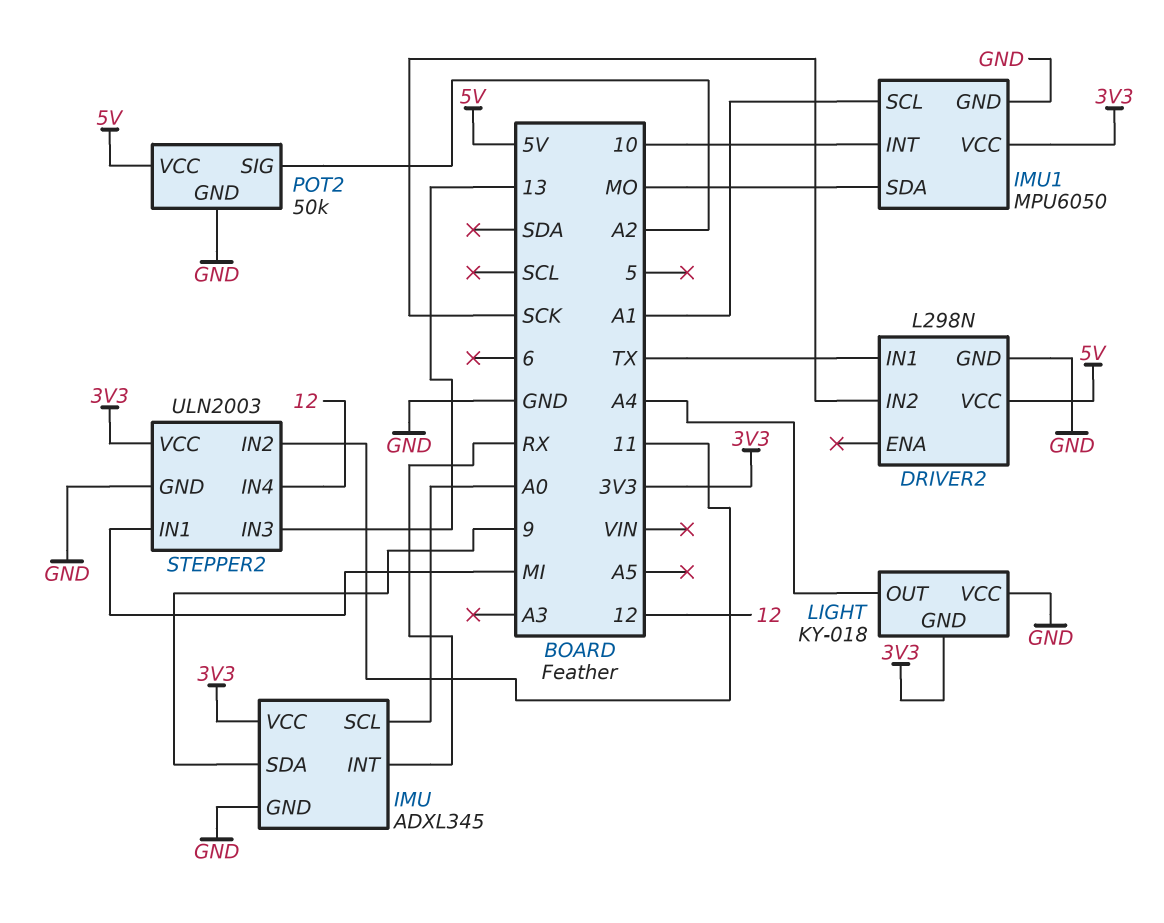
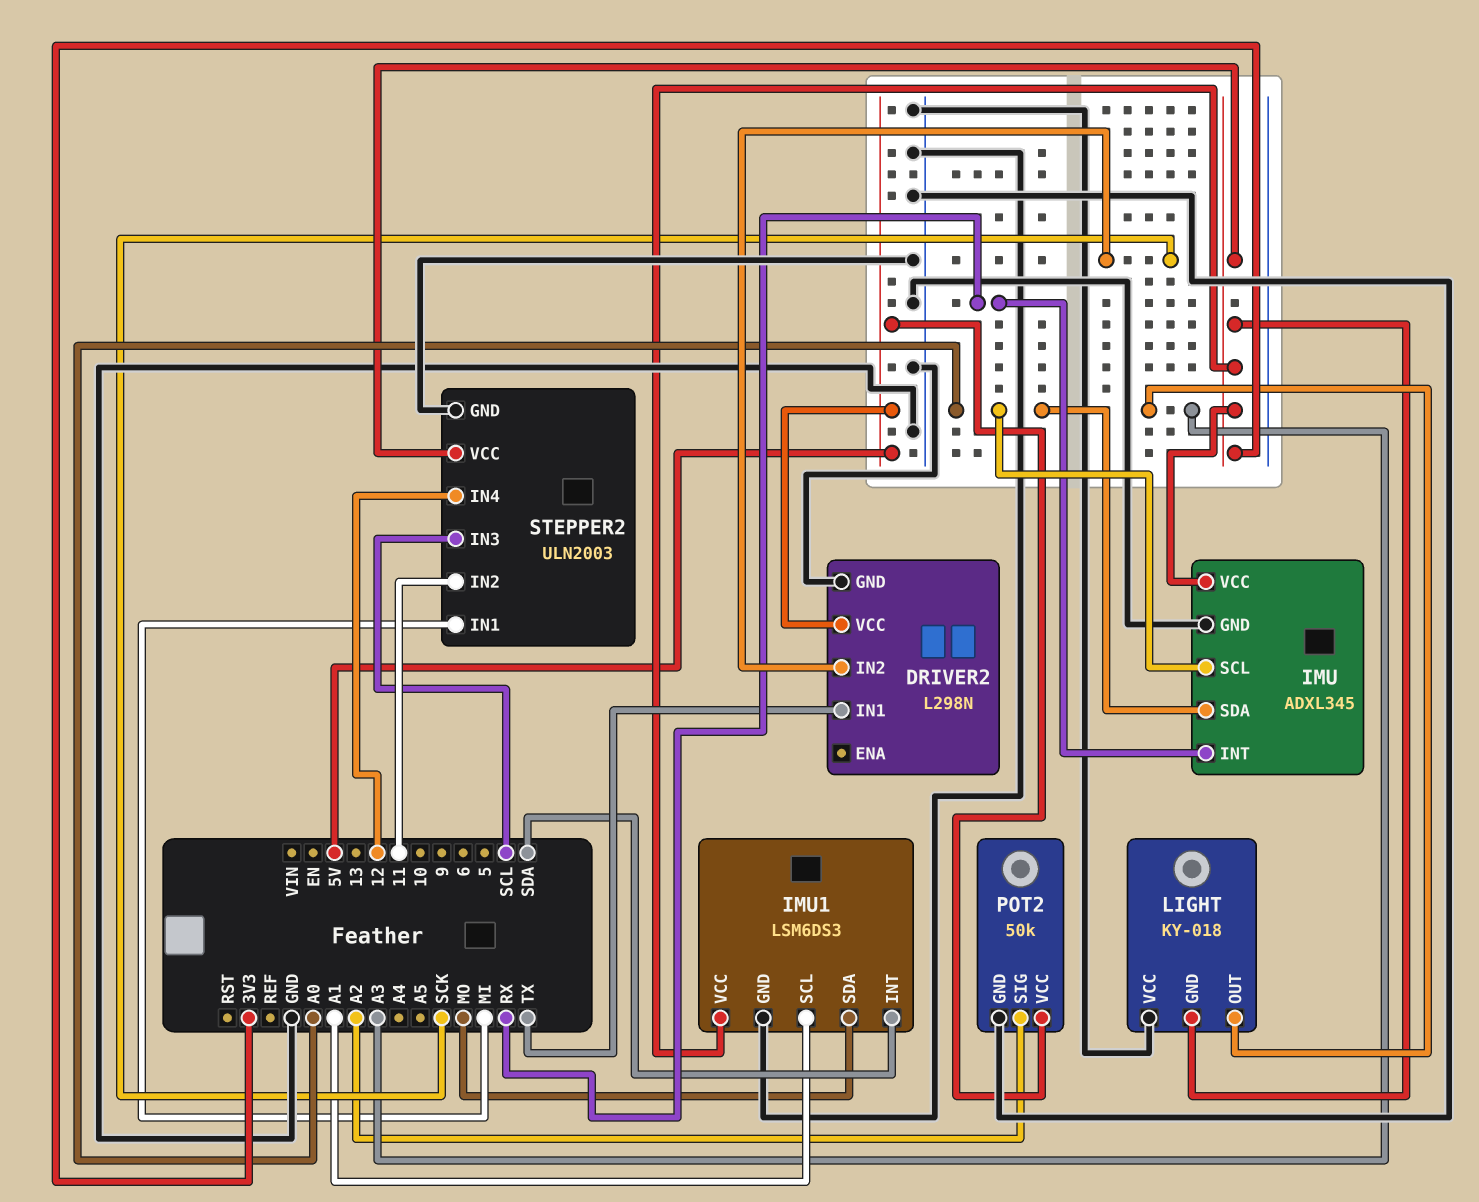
IMU pin SDA: 9 -> A0
IMU1: MPU6050 -> LSM6DS3
IMU1 pin INT: 10 -> SDA
LIGHT pin OUT: A4 -> A3
STEPPER2 pin IN3: 13 -> SCL

